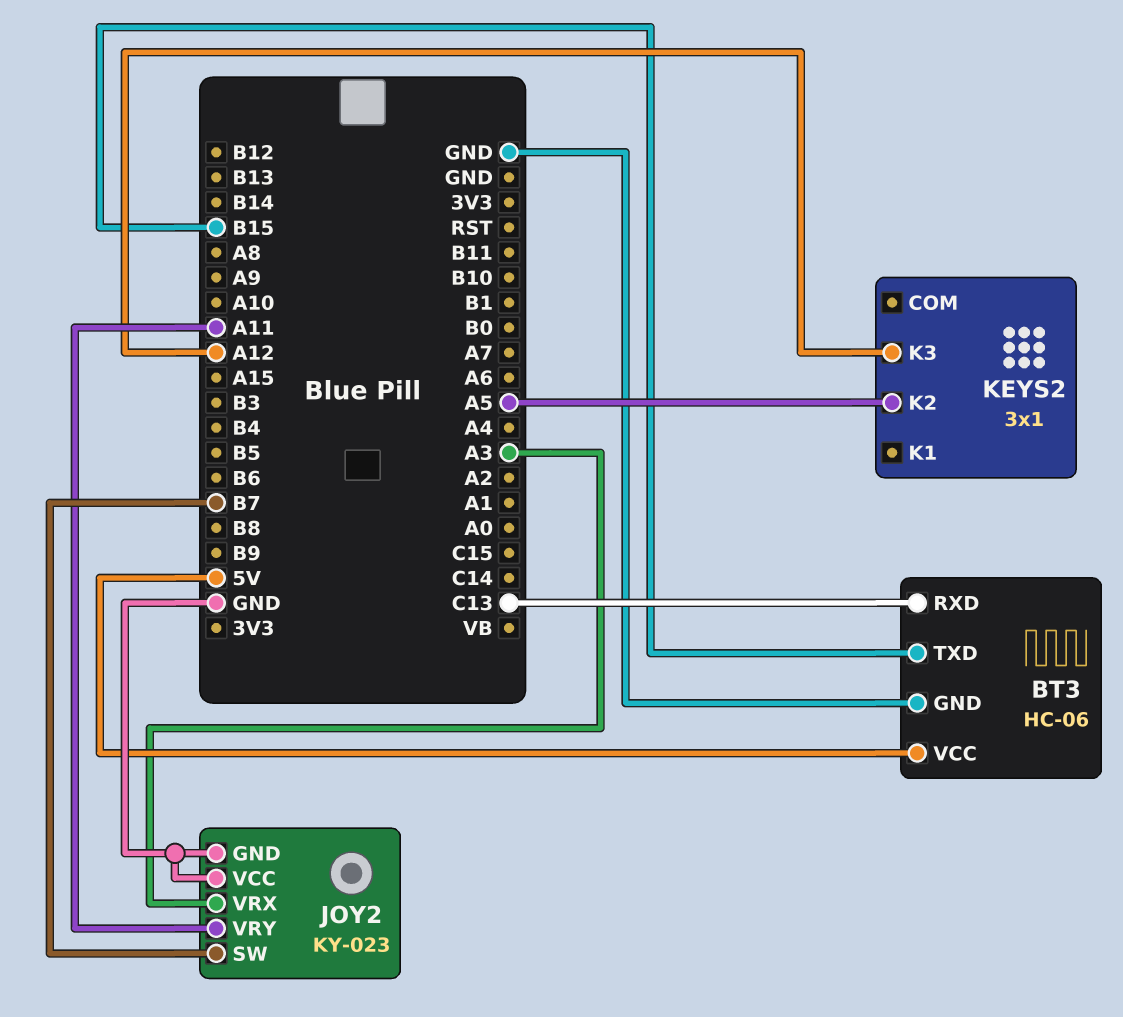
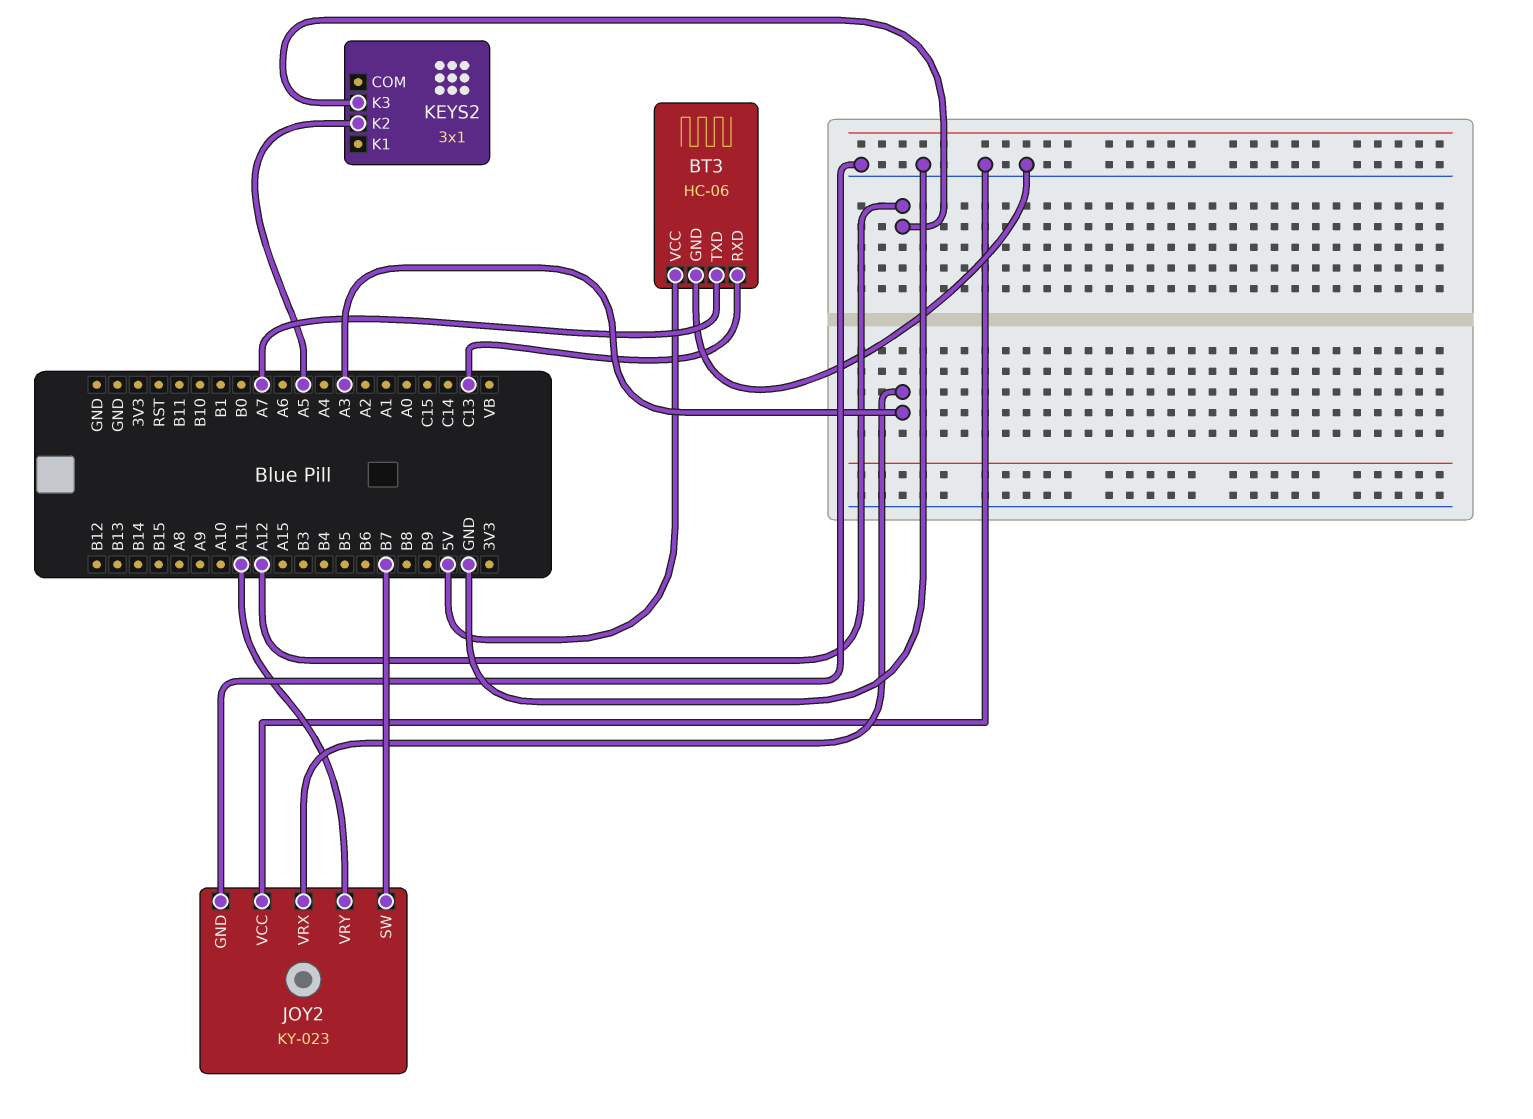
BT3 pin TXD: B15 -> A7

